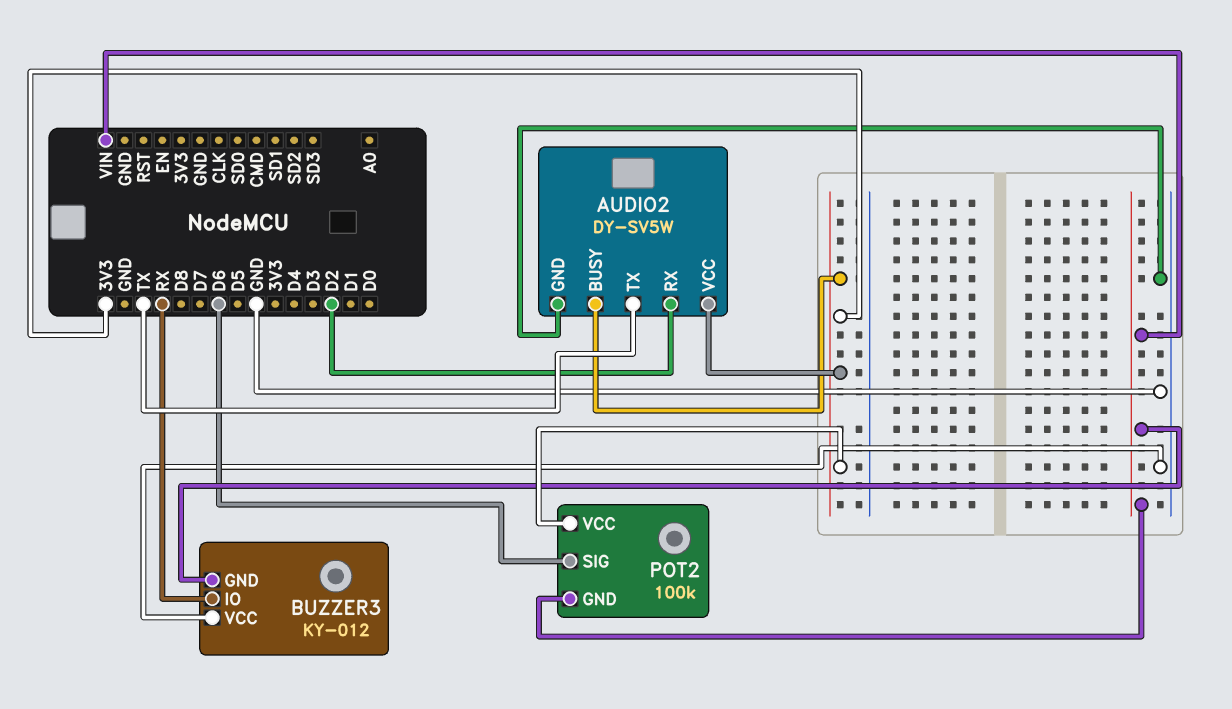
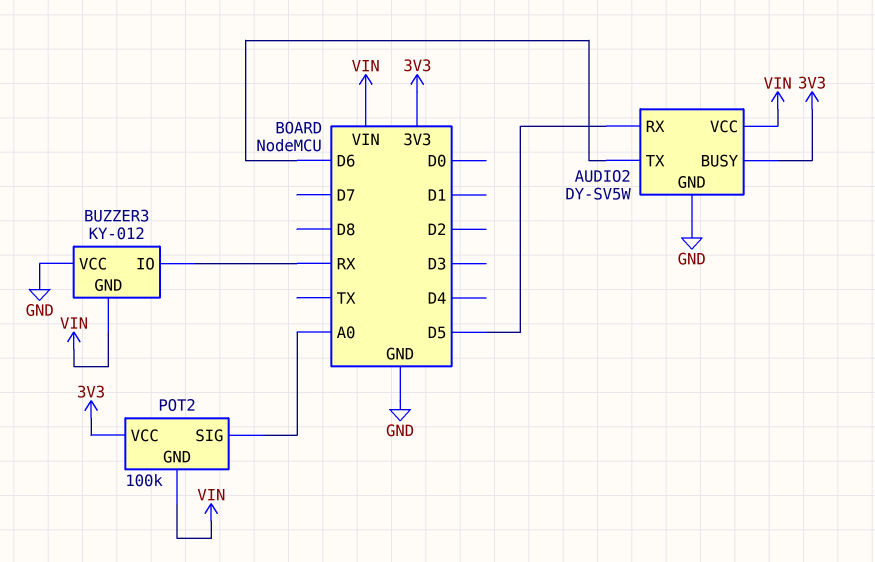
AUDIO2 pin RX: D2 -> D5
AUDIO2 pin TX: TX -> D6
AUDIO2 pin VCC: 3V3 -> VIN
POT2 pin SIG: D6 -> A0

